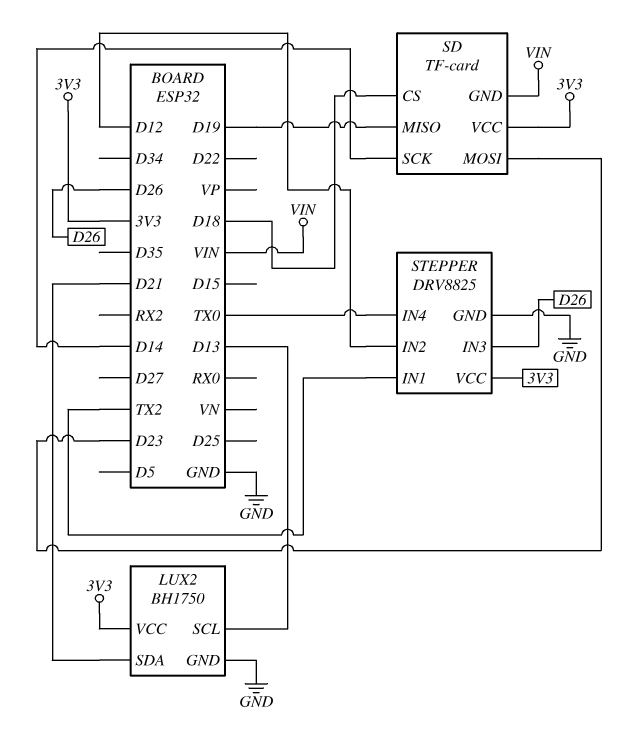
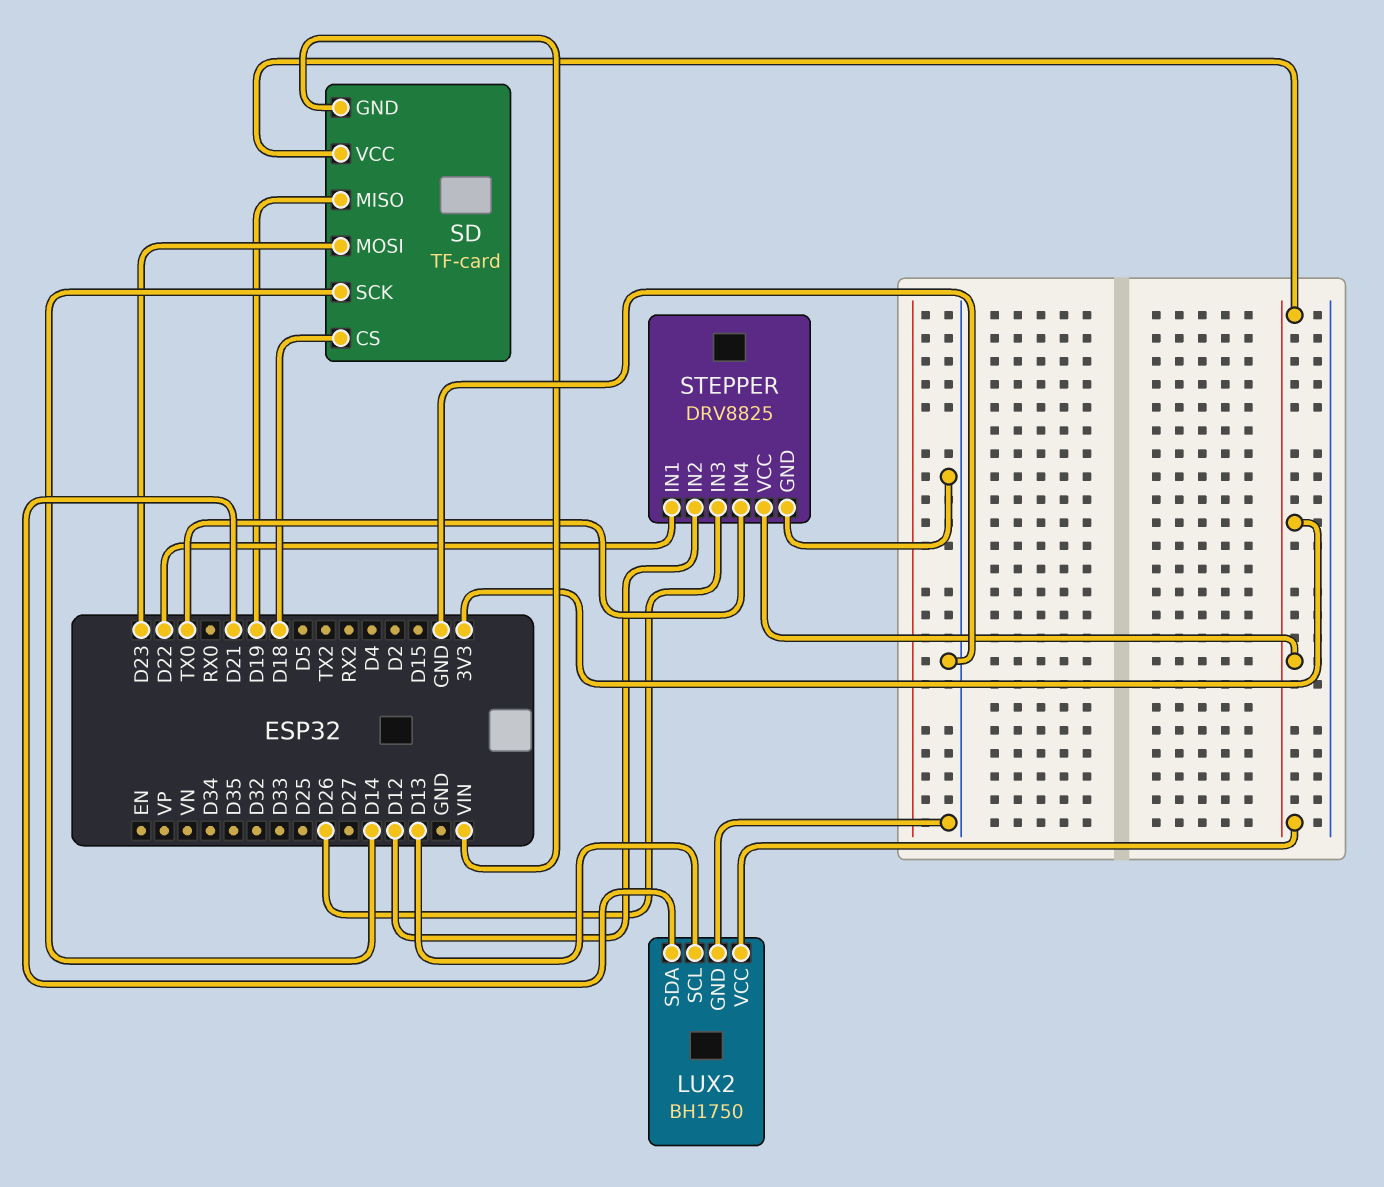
STEPPER pin IN1: TX2 -> D22

